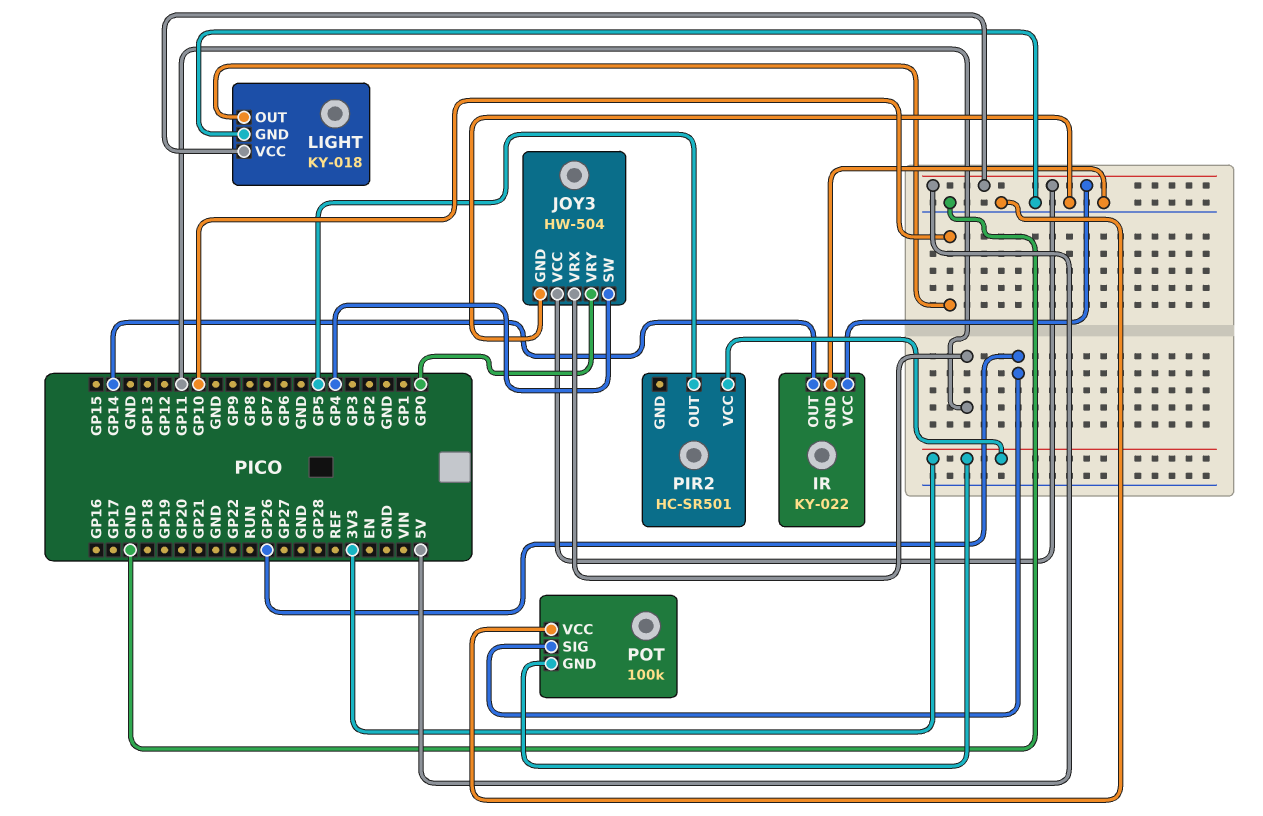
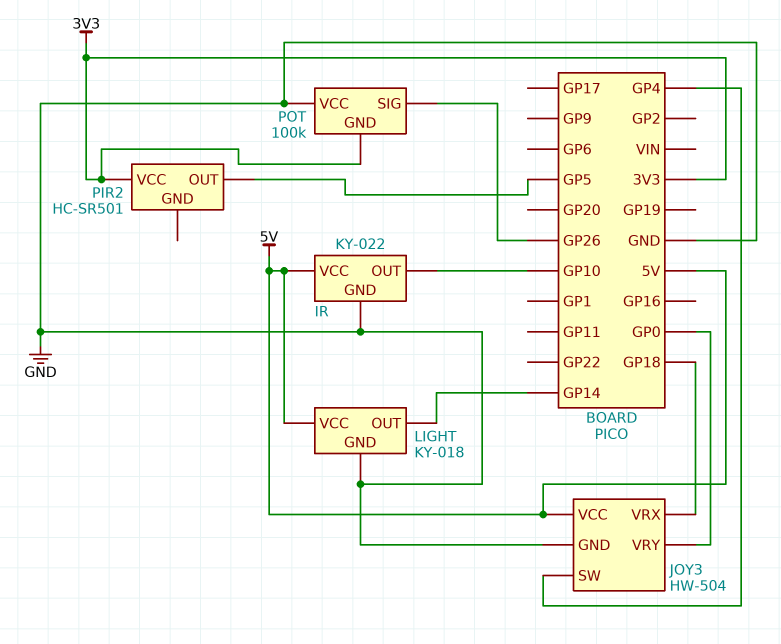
IR pin OUT: GP14 -> GP10
JOY3 pin VRX: GP11 -> GP18
LIGHT pin OUT: GP10 -> GP14

